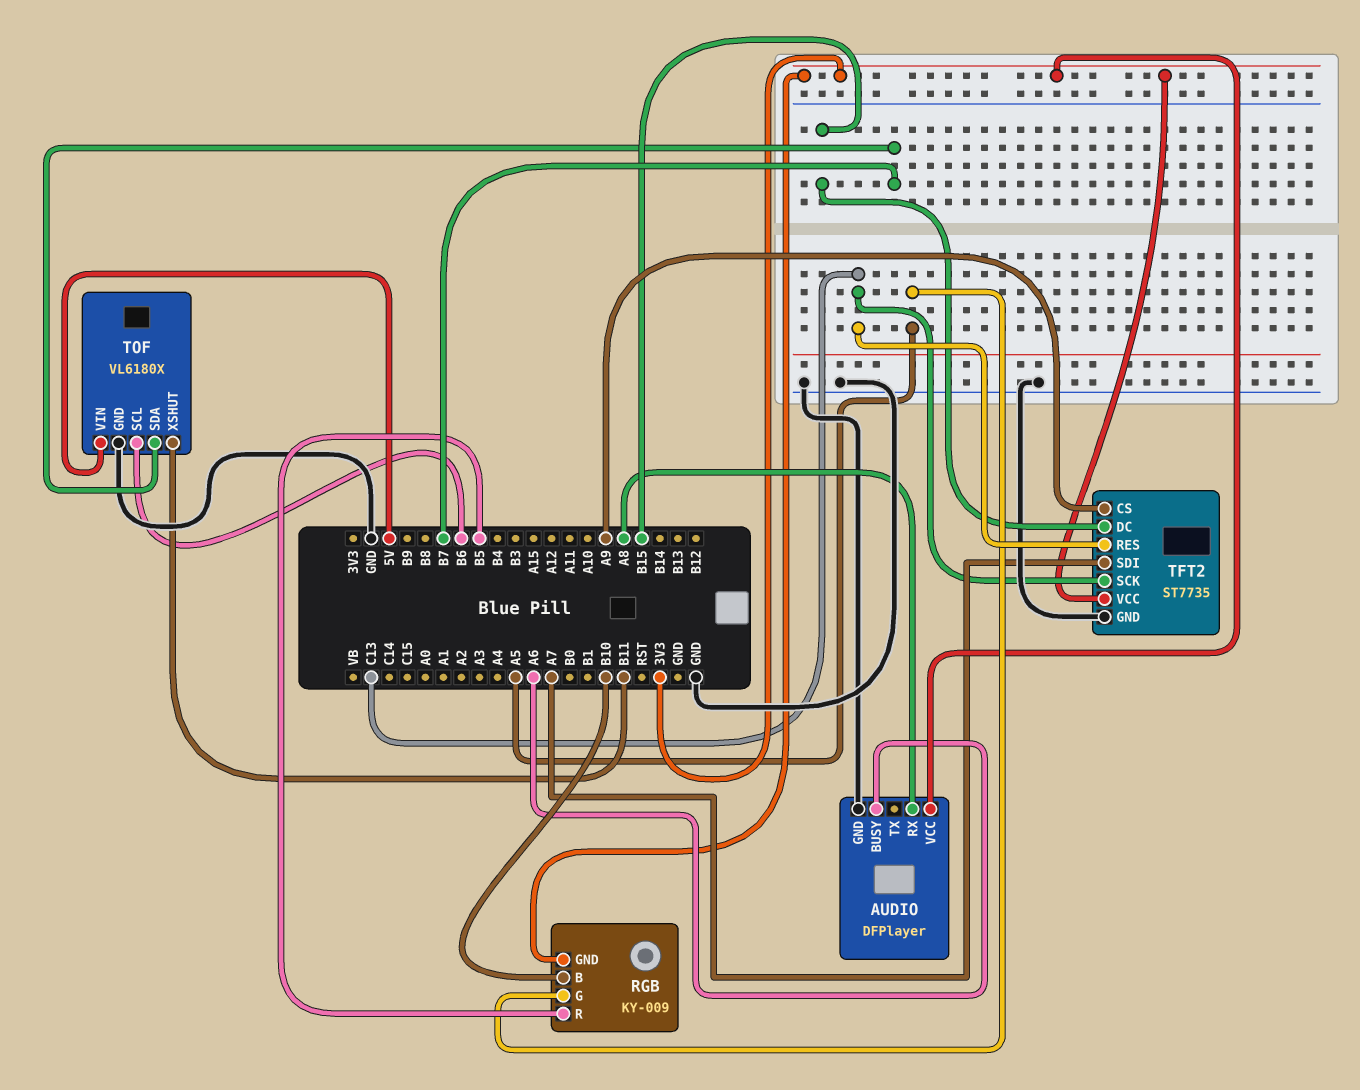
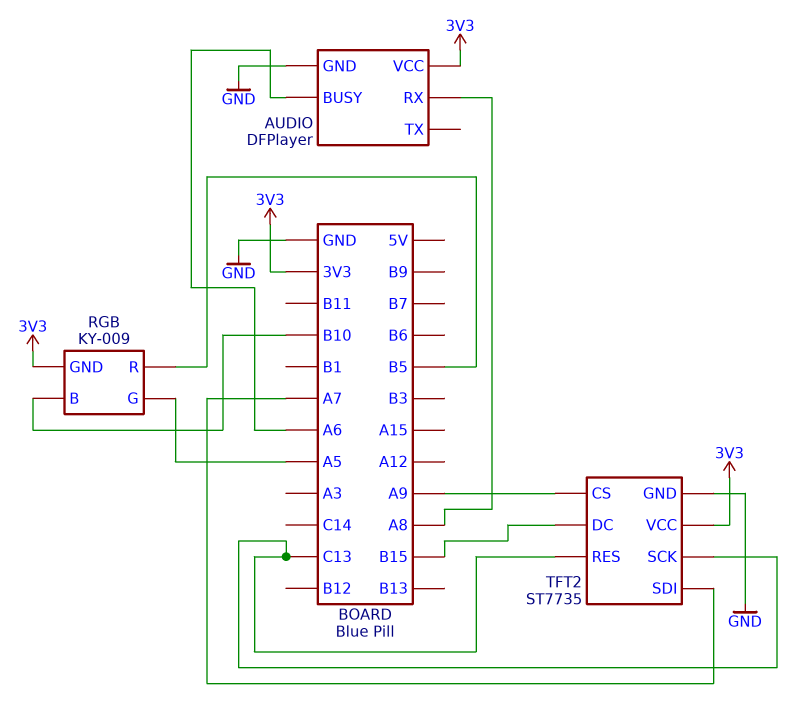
TOF: VL6180X -> none
TOF pin GND: GND -> none
TOF pin SCL: B6 -> none
TOF pin SDA: B7 -> none
TOF pin VIN: 5V -> none
TOF pin XSHUT: B11 -> none

